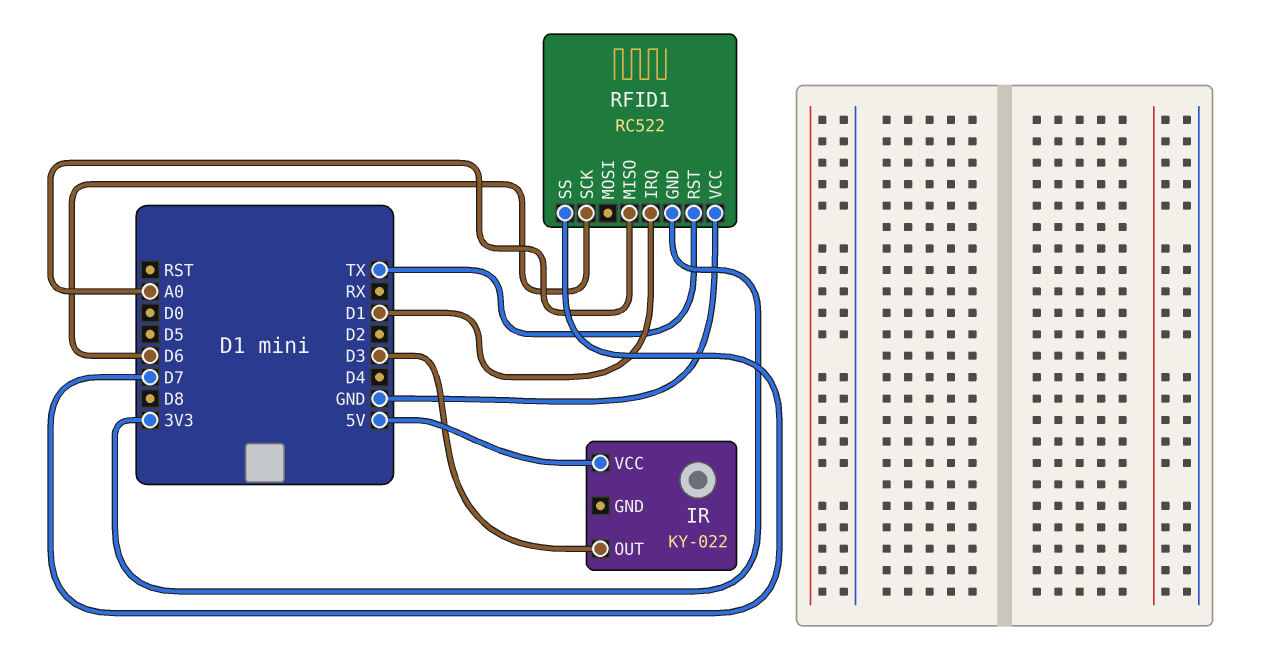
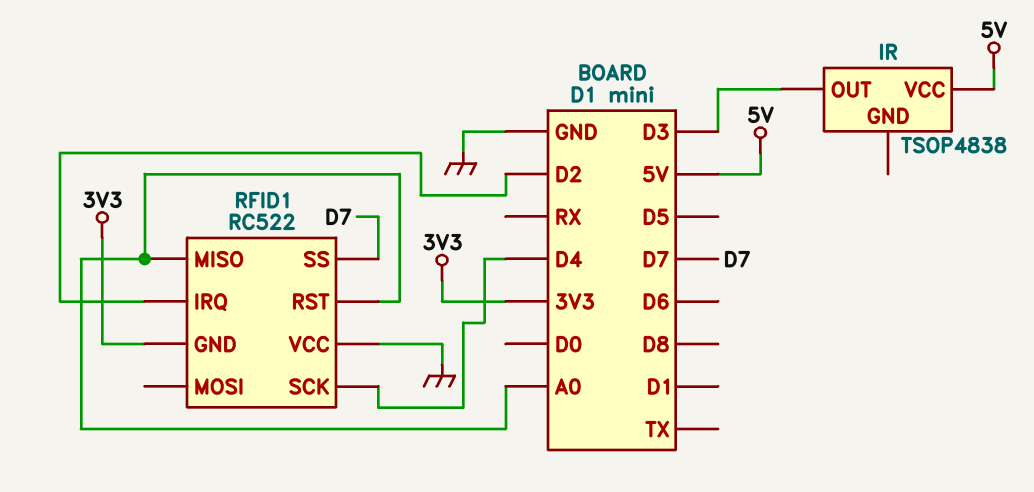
IR: KY-022 -> TSOP4838
RFID1 pin IRQ: D1 -> D2
RFID1 pin RST: TX -> A0
RFID1 pin SCK: D6 -> D4

